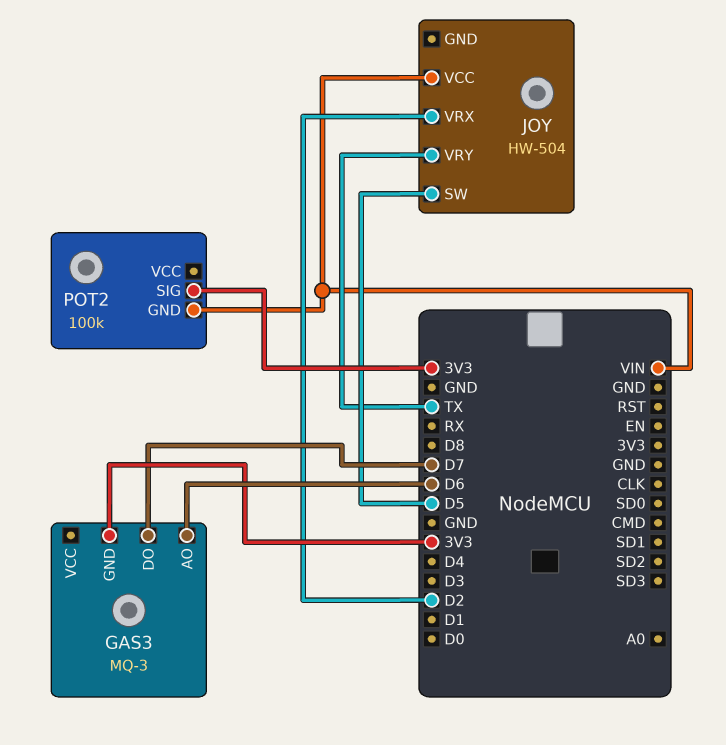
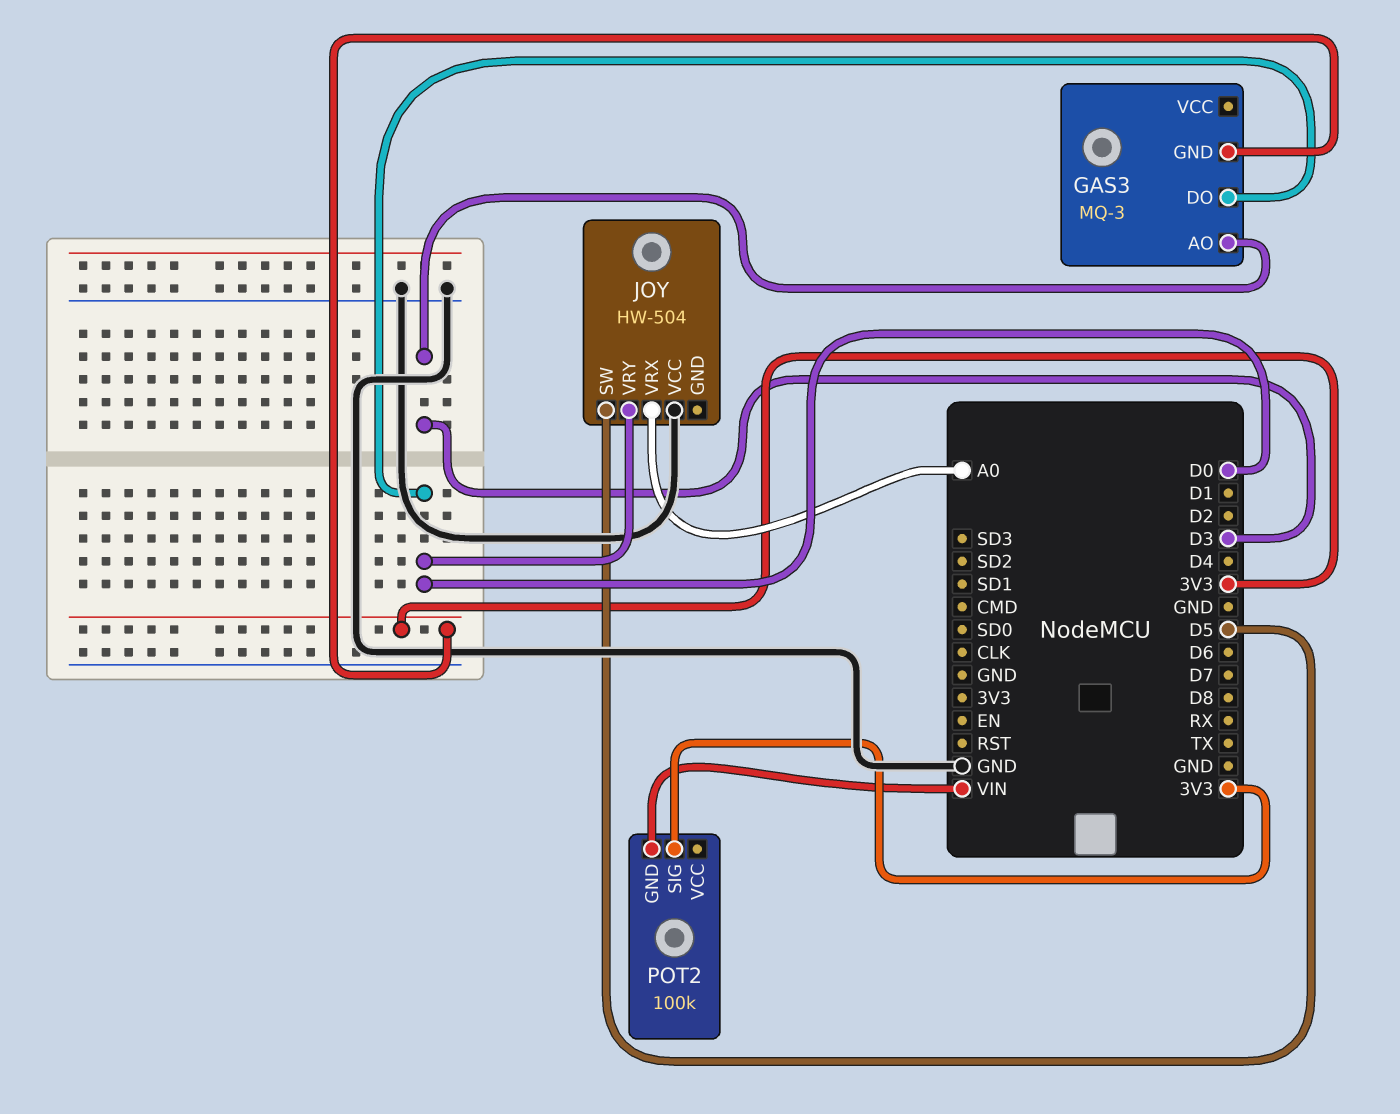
GAS3 pin AO: D6 -> D3
GAS3 pin DO: D7 -> D0
JOY pin VCC: VIN -> GND
JOY pin VRX: D2 -> A0
JOY pin VRY: TX -> D0

